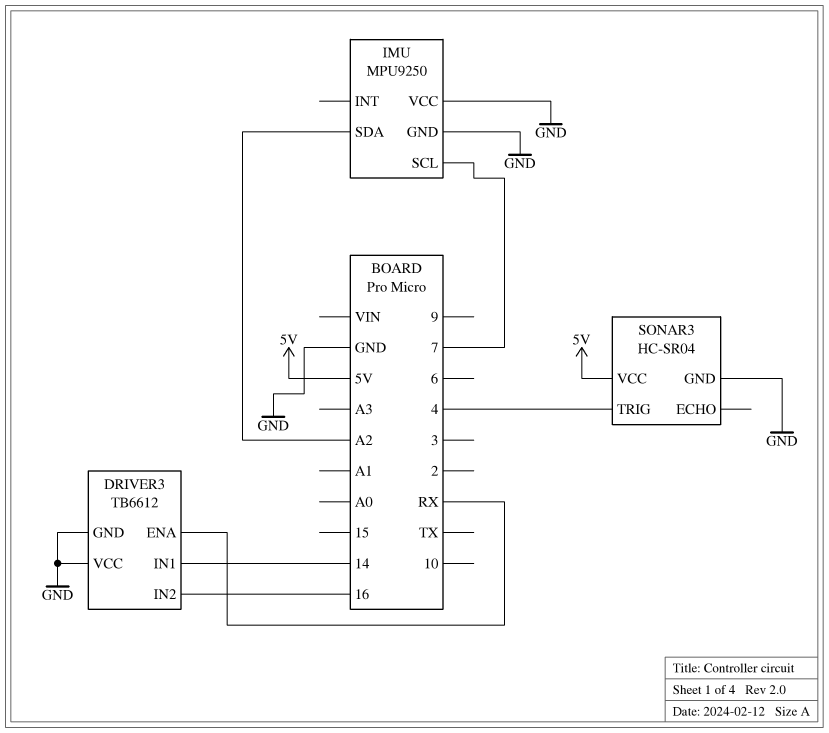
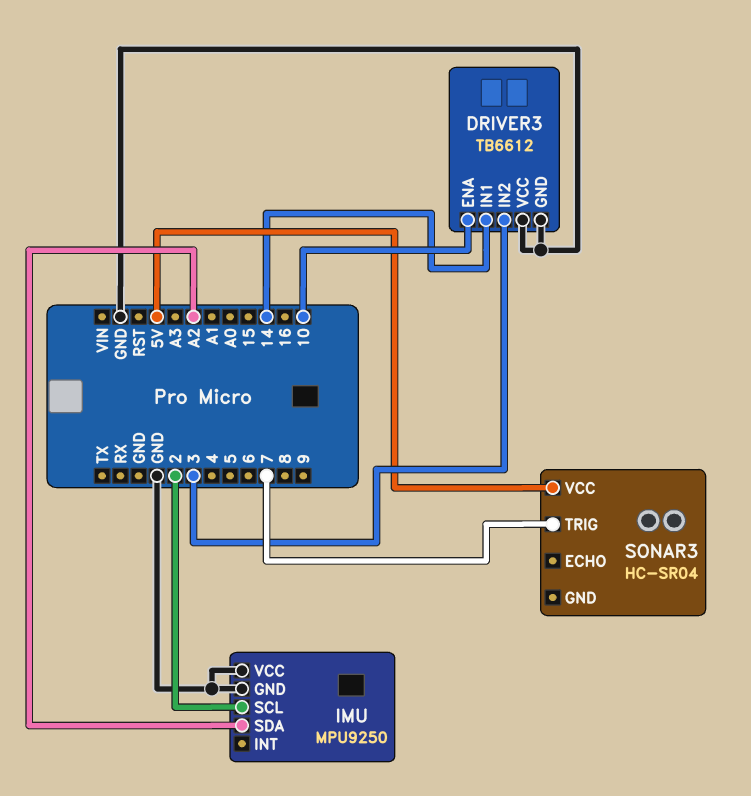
DRIVER3 pin ENA: RX -> 10
DRIVER3 pin IN2: 16 -> 3
IMU pin SCL: 7 -> 2
SONAR3 pin GND: GND -> none
SONAR3 pin TRIG: 4 -> 7

